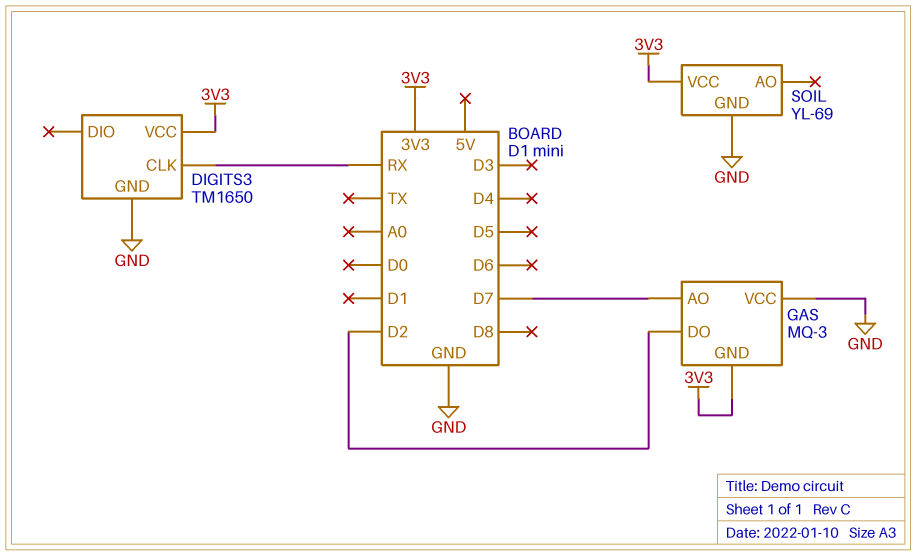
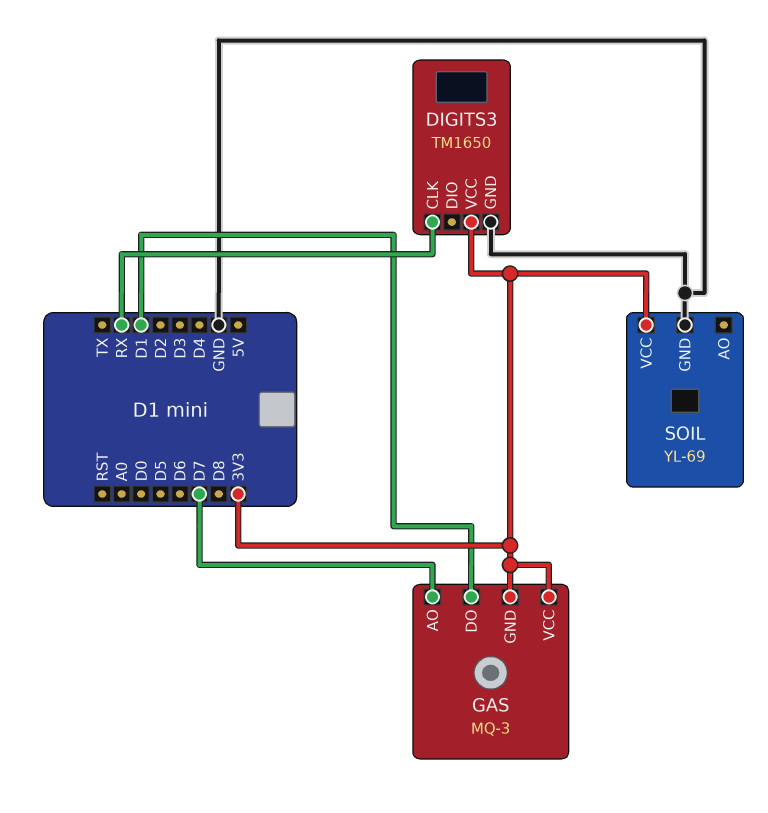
GAS pin DO: D2 -> D1
GAS pin VCC: GND -> 3V3

